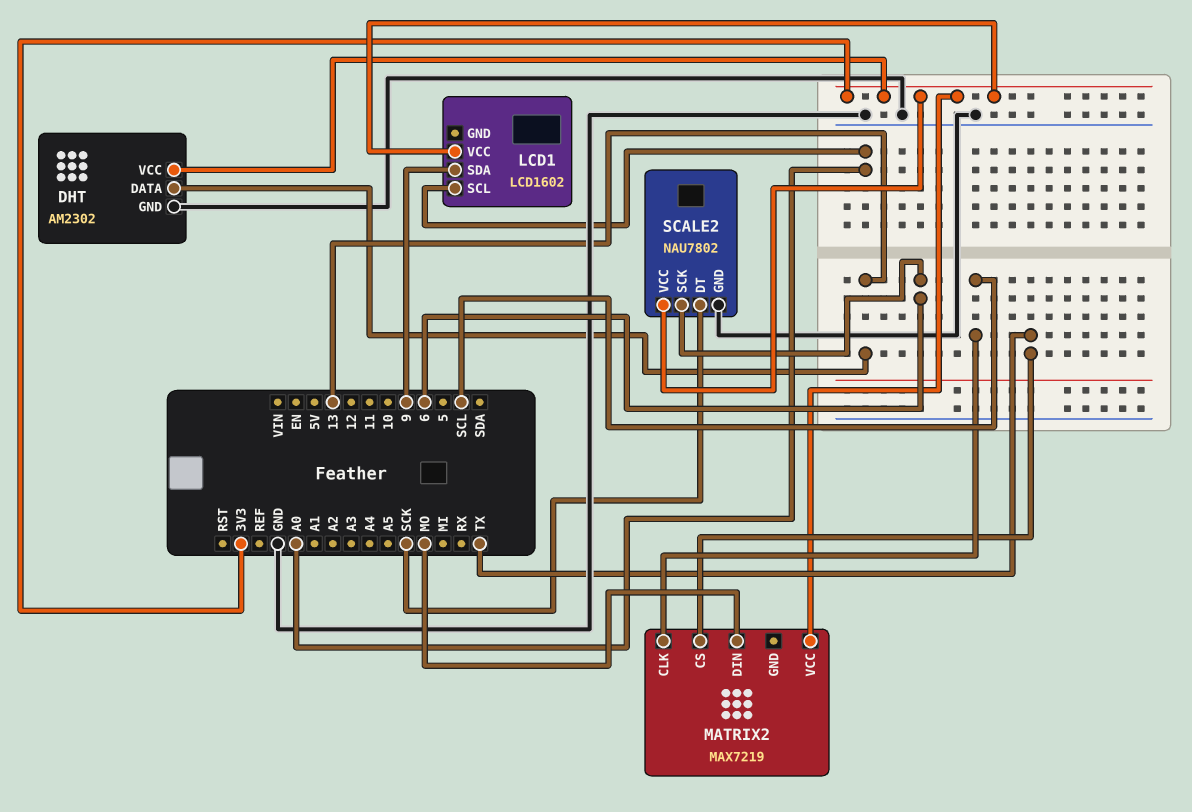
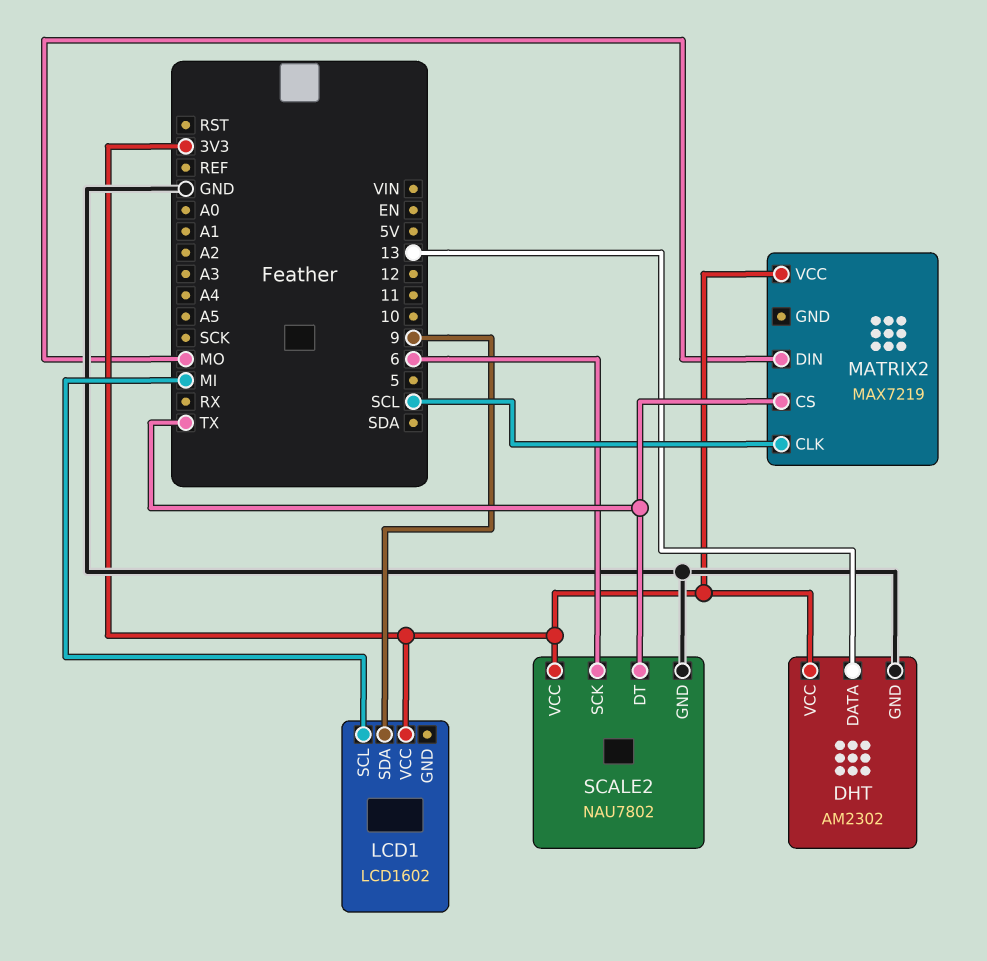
LCD1 pin SCL: A0 -> MI
SCALE2 pin DT: SCK -> TX

